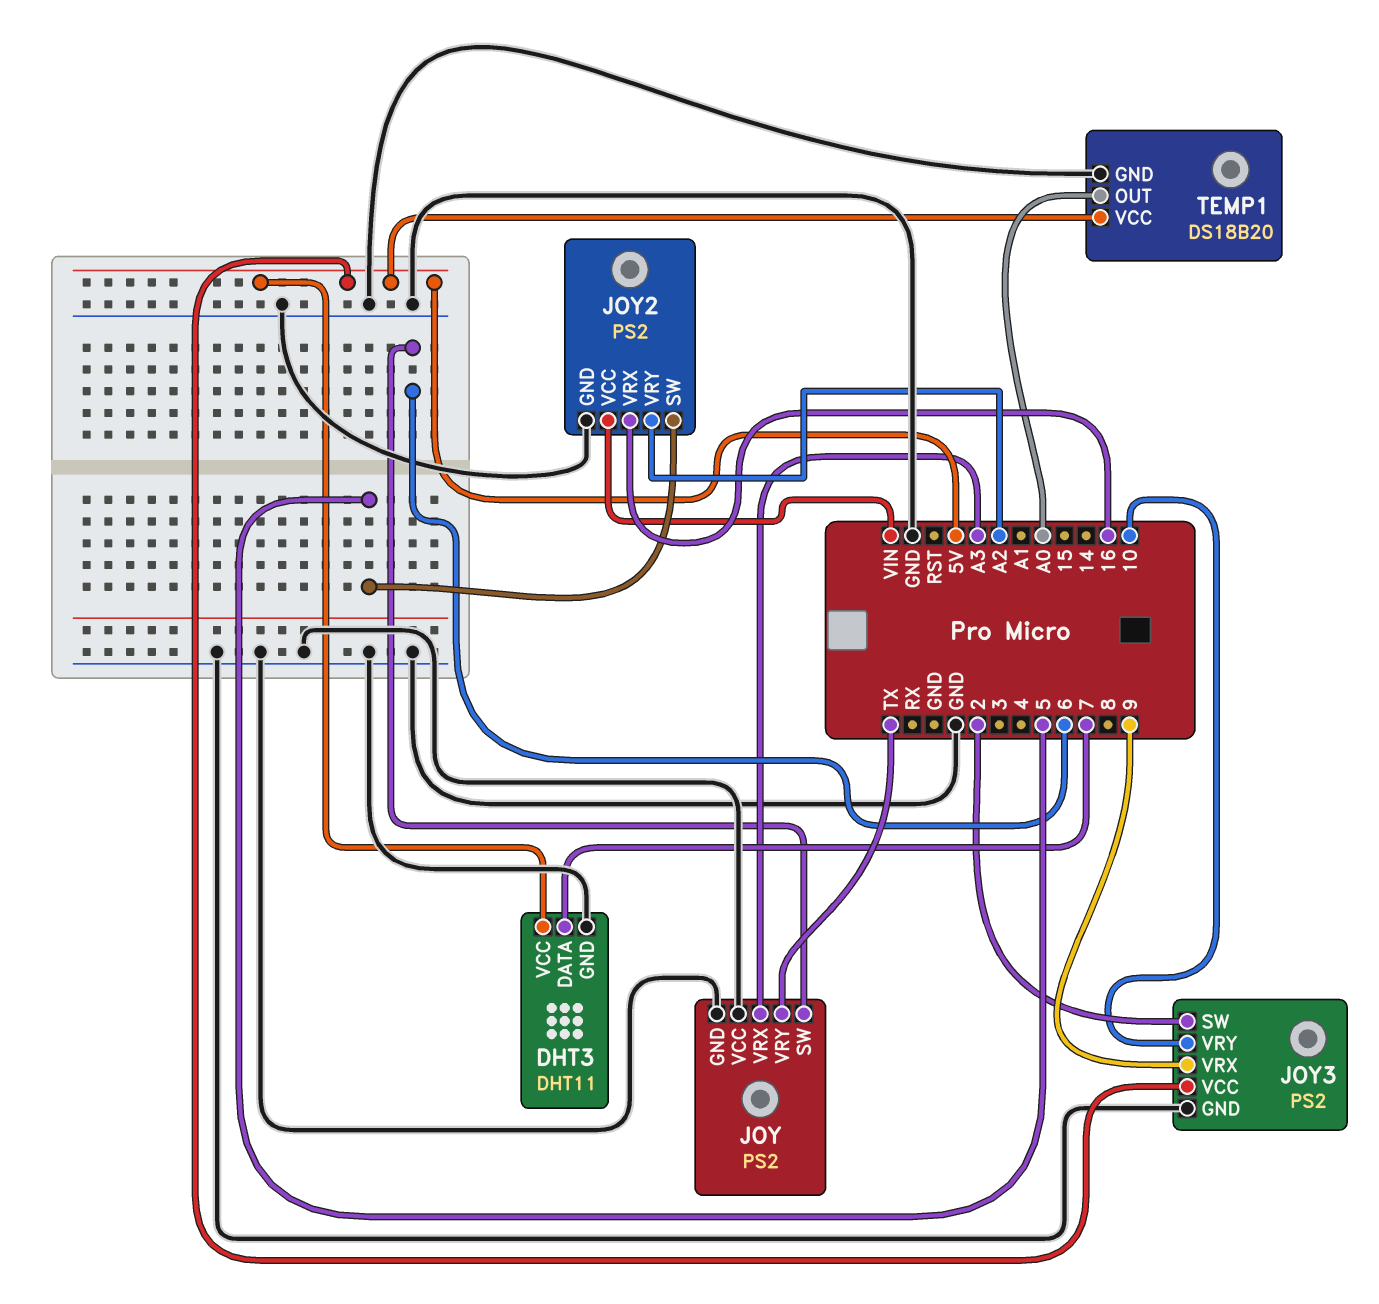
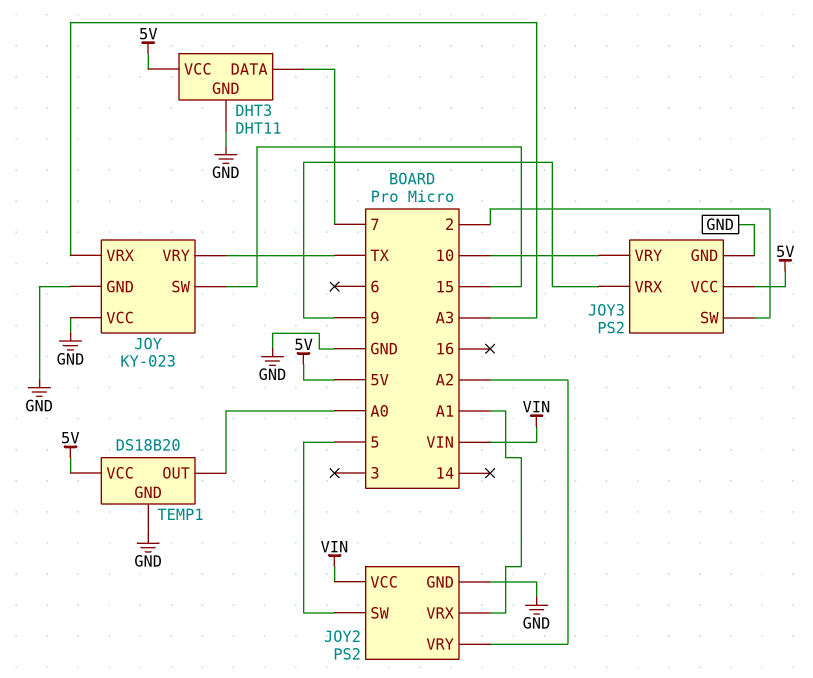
JOY: PS2 -> KY-023
JOY pin SW: 6 -> 15
JOY2 pin VRX: 16 -> A1

